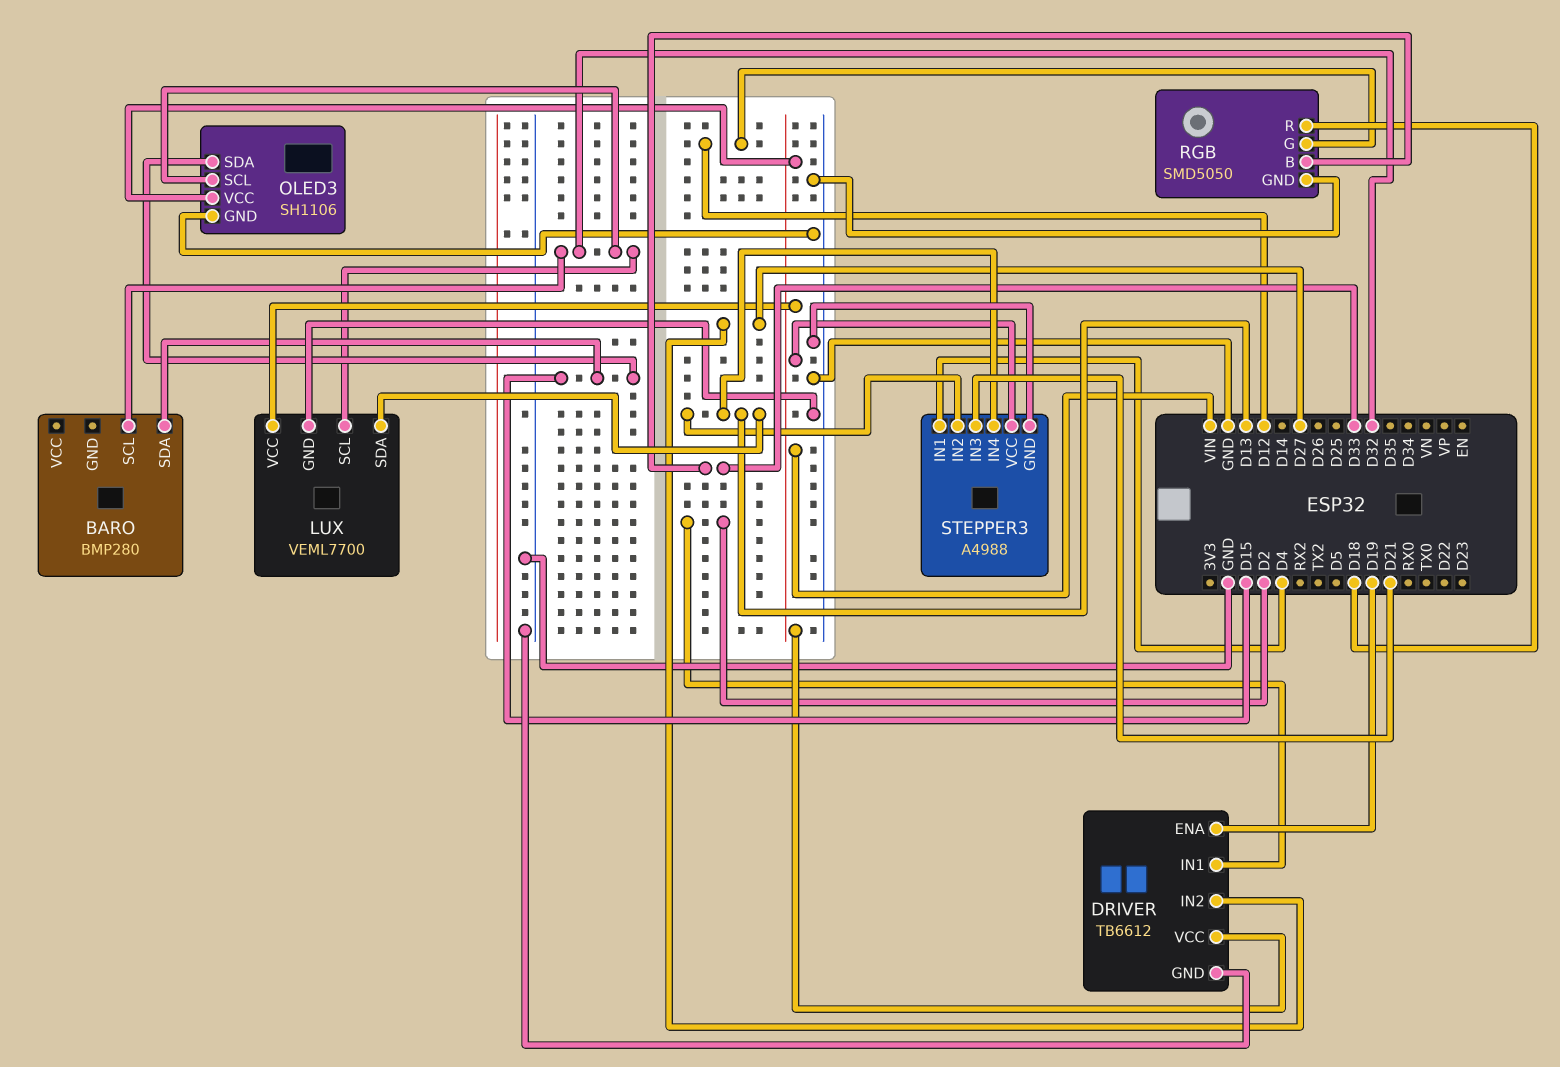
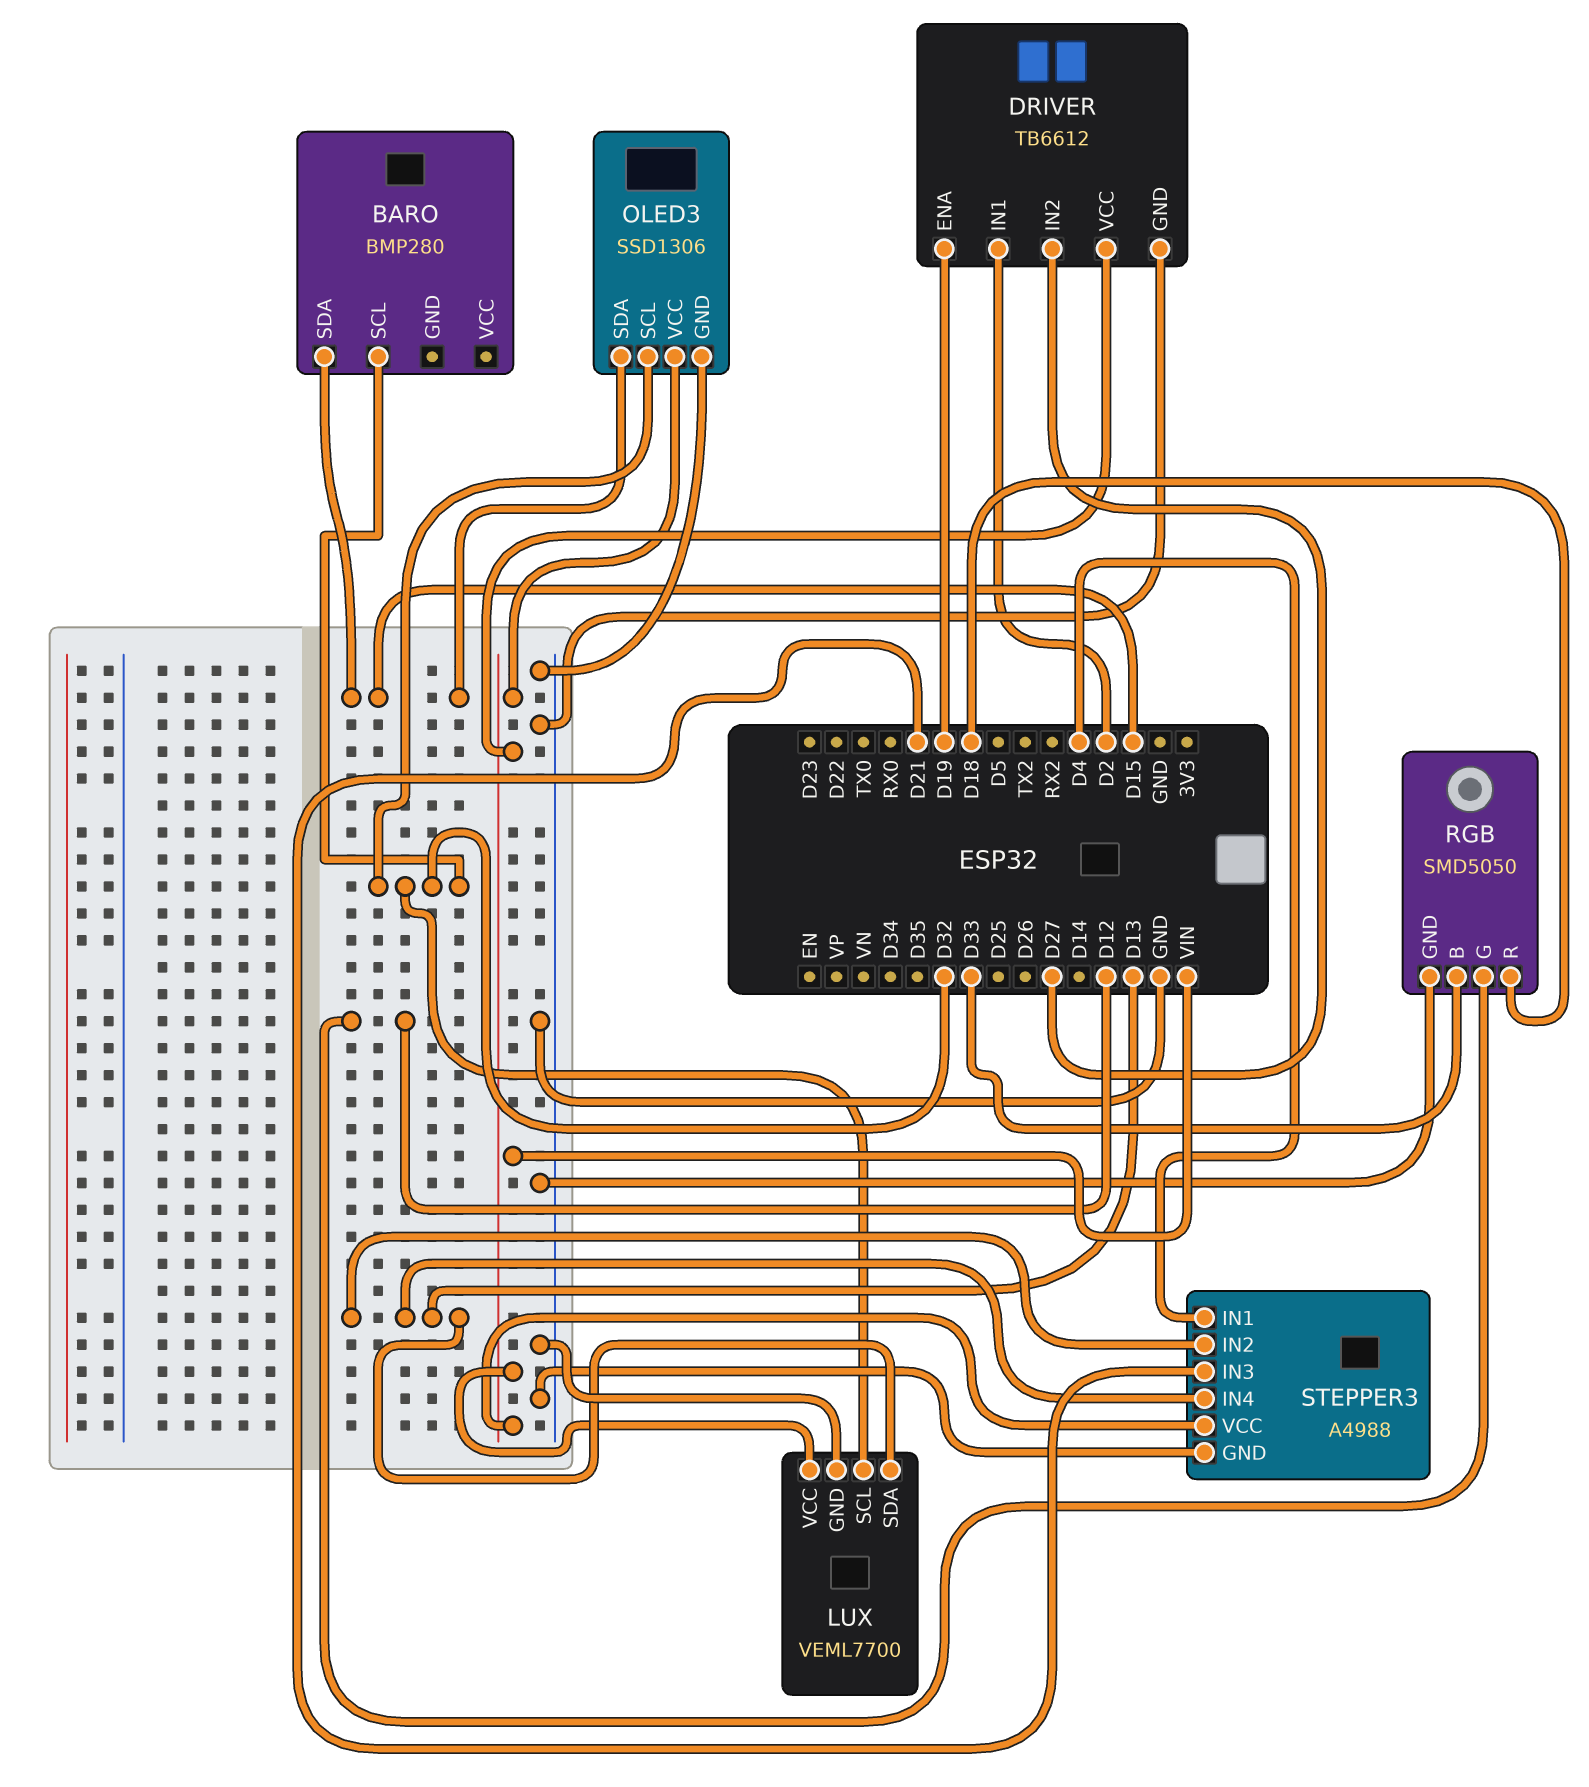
OLED3: SH1106 -> SSD1306

